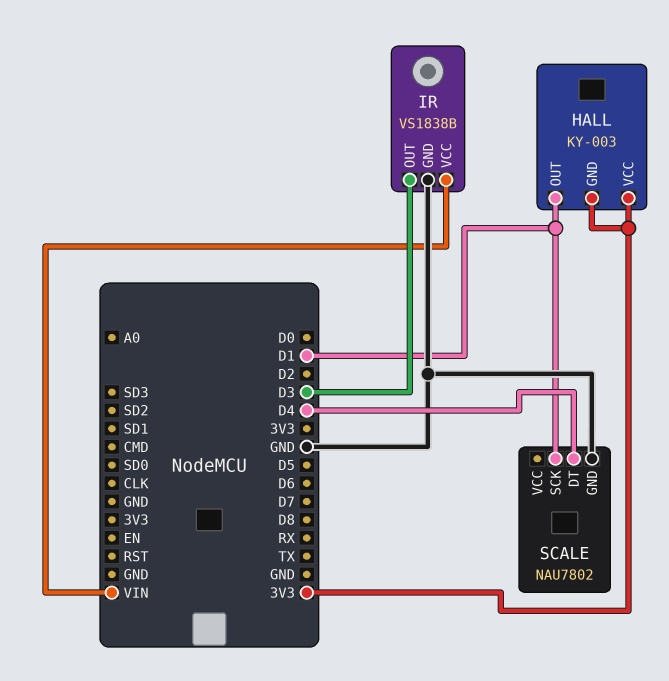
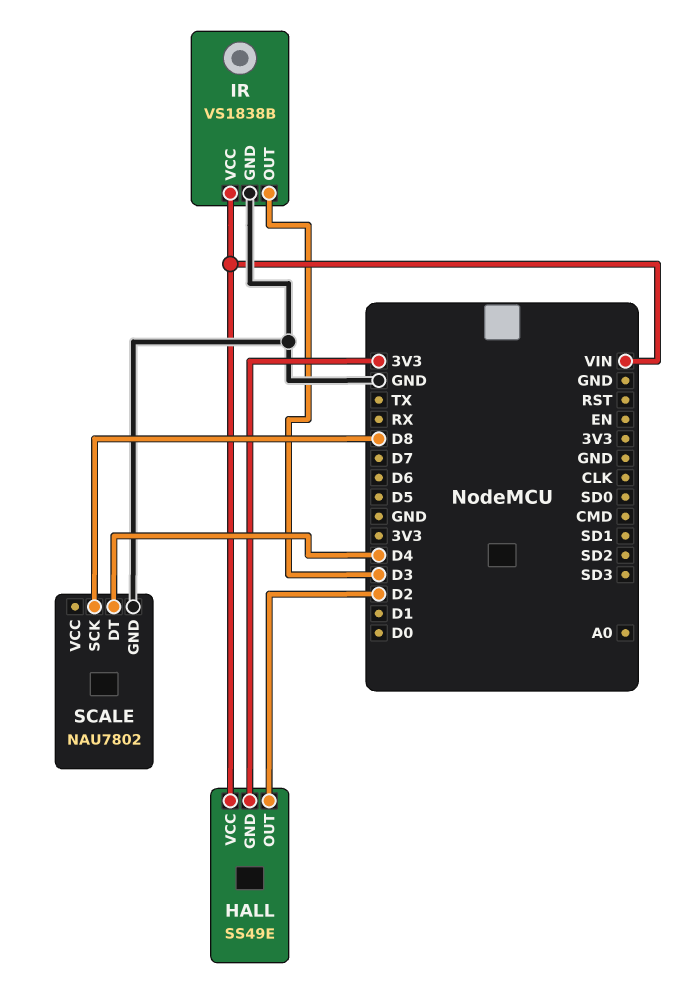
HALL: KY-003 -> SS49E
HALL pin OUT: D1 -> D2
HALL pin VCC: 3V3 -> VIN
SCALE pin SCK: D1 -> D8

